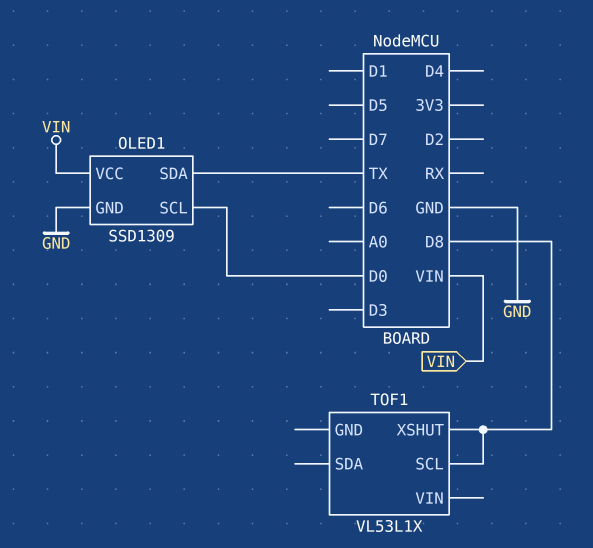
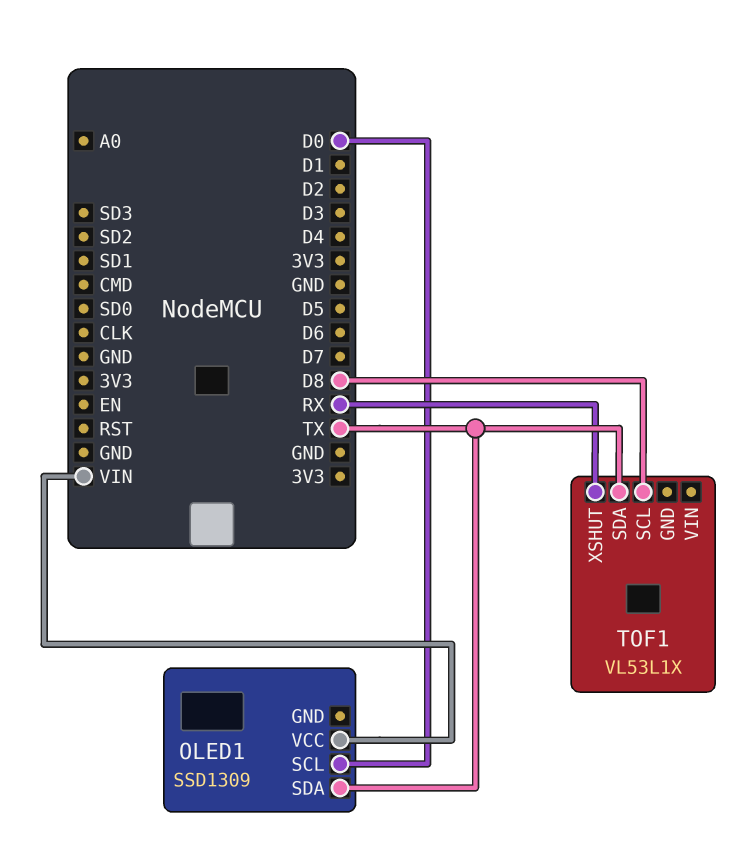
OLED1 pin GND: GND -> none
TOF1 pin SDA: none -> TX
TOF1 pin XSHUT: D8 -> RX

